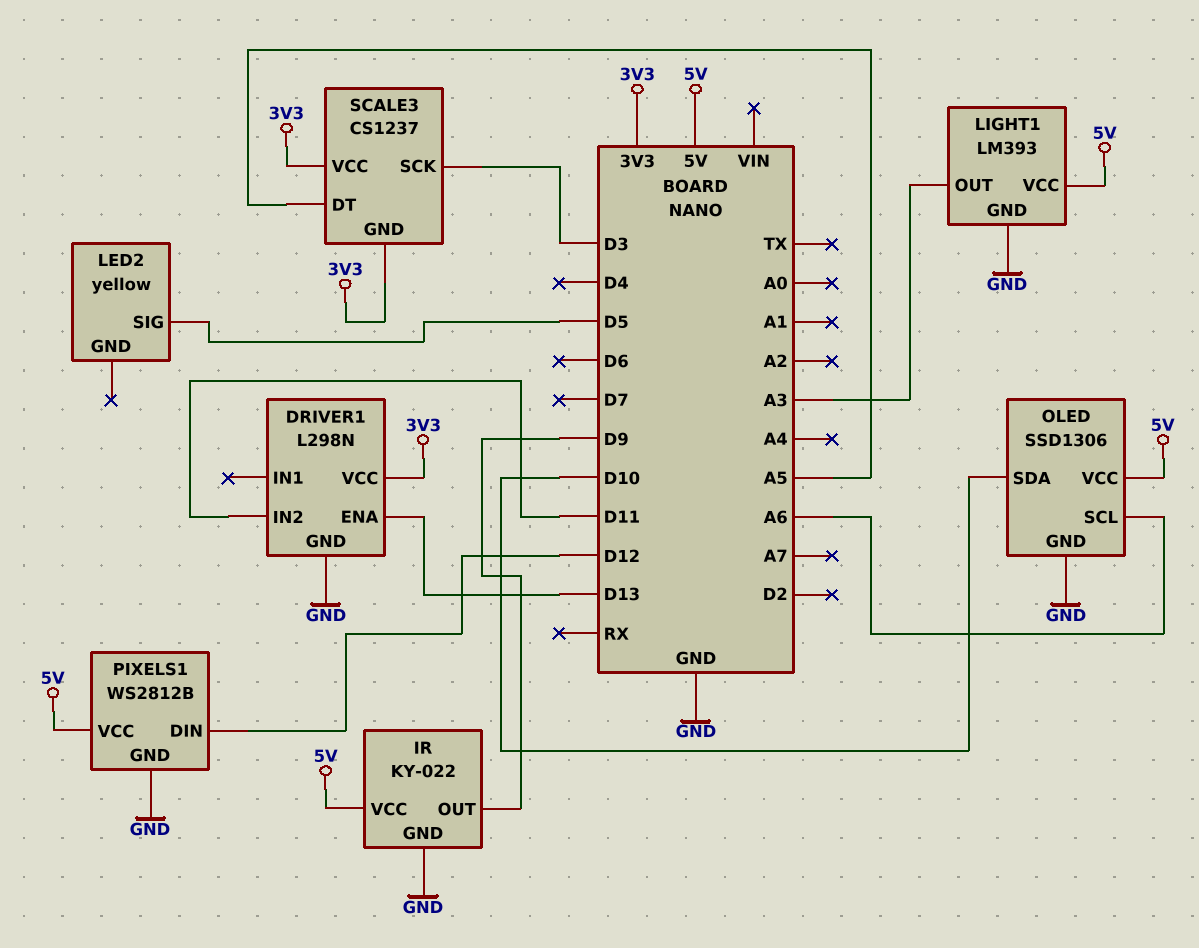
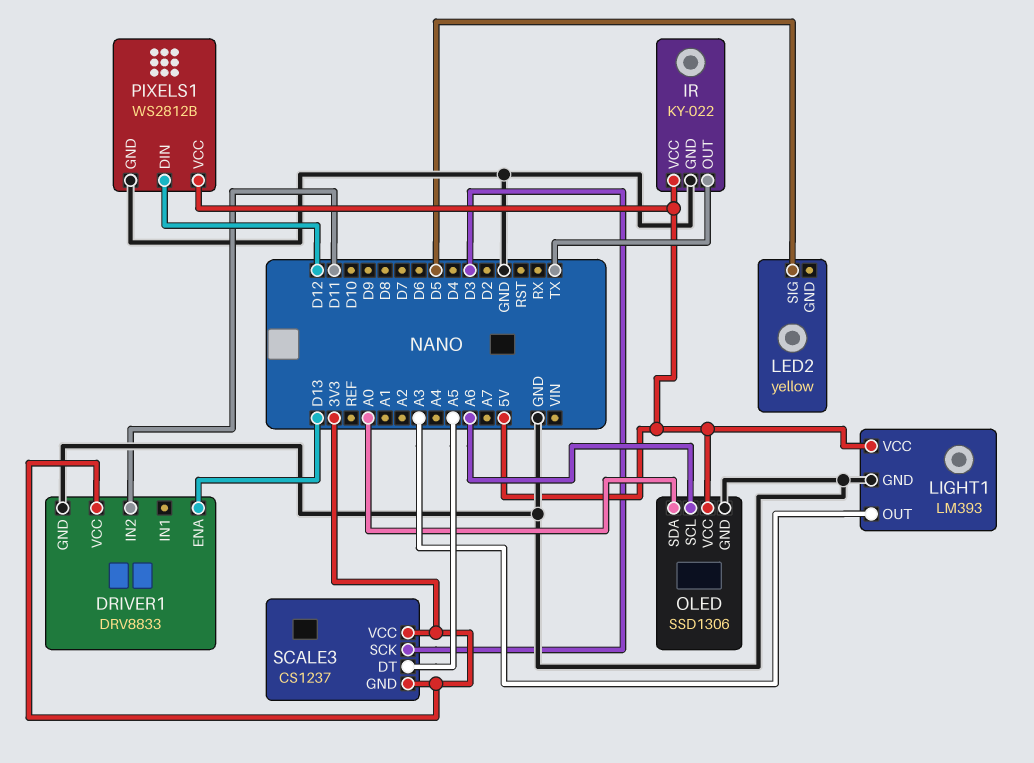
DRIVER1: L298N -> DRV8833
IR pin OUT: D9 -> TX
OLED pin SDA: D10 -> A0

